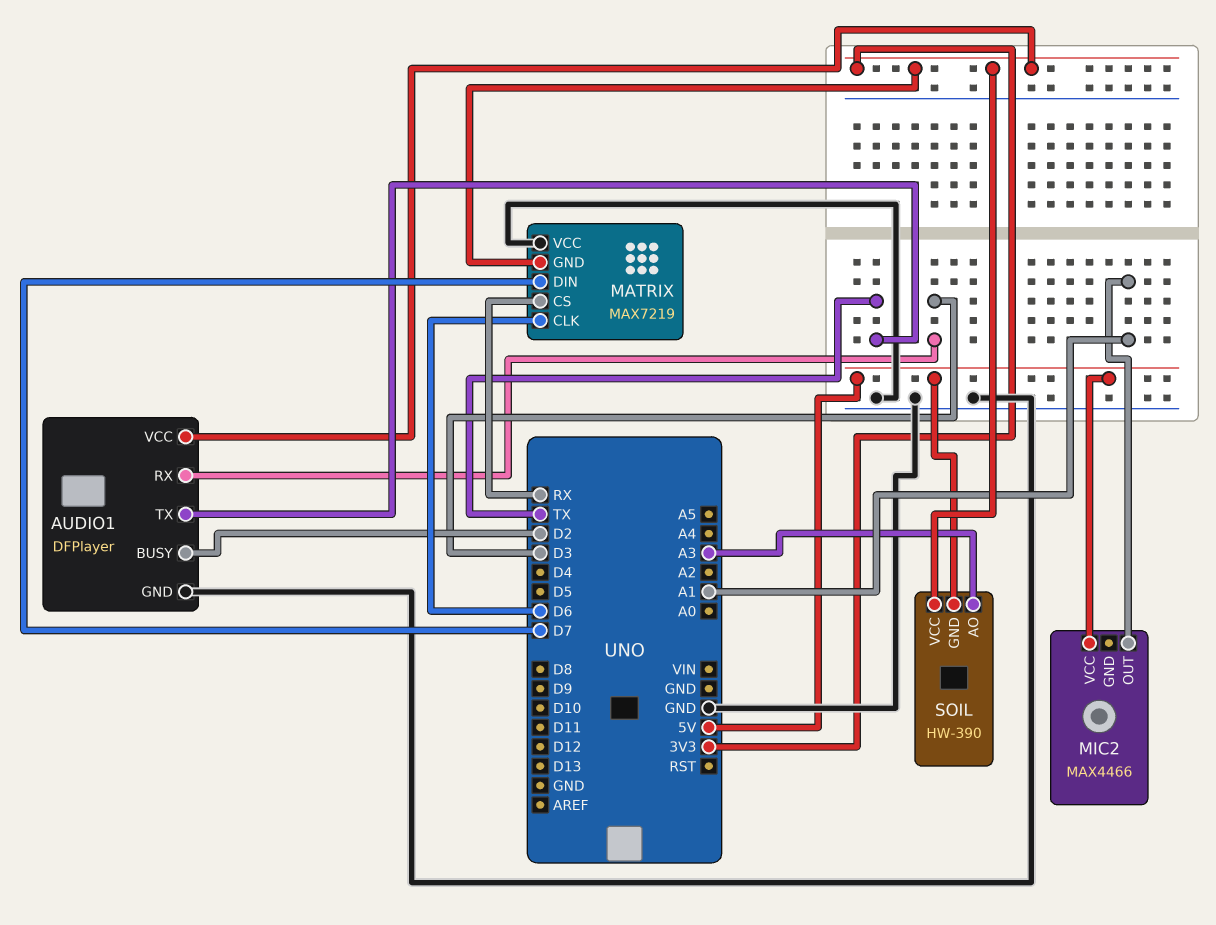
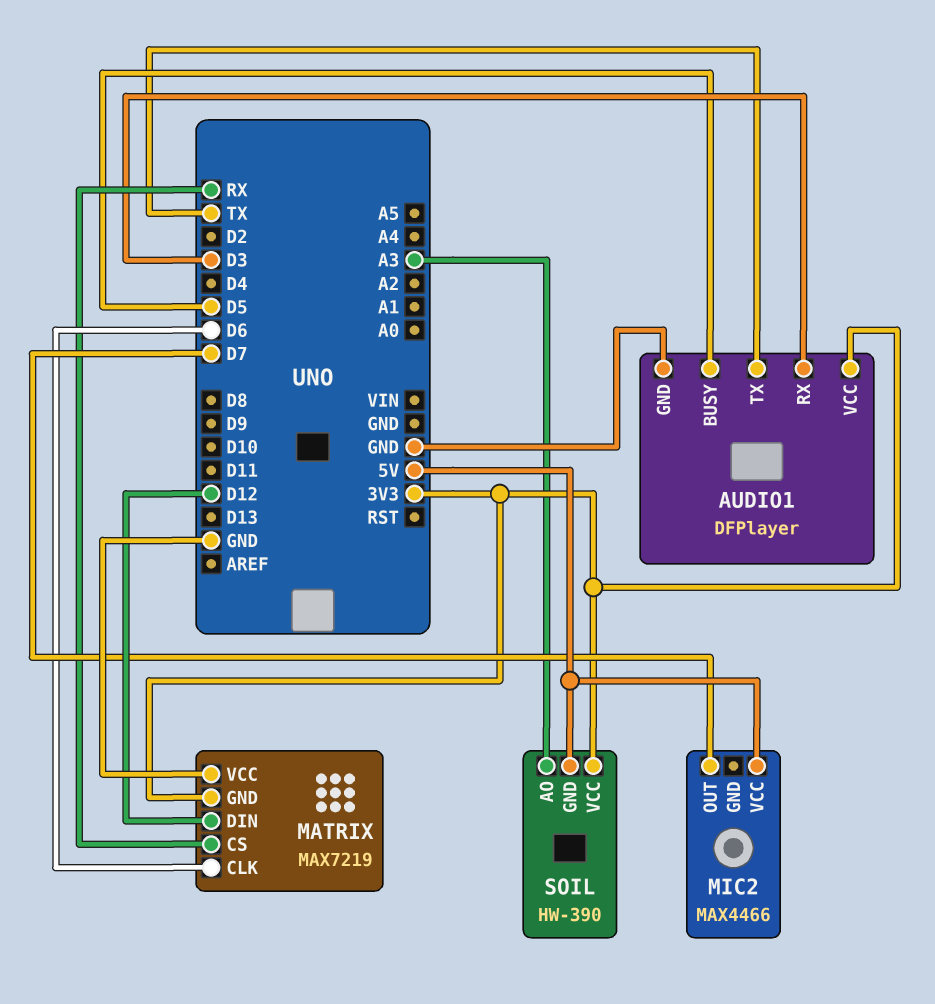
AUDIO1 pin BUSY: D2 -> D5
MATRIX pin DIN: D7 -> D12
MIC2 pin OUT: A1 -> D7

